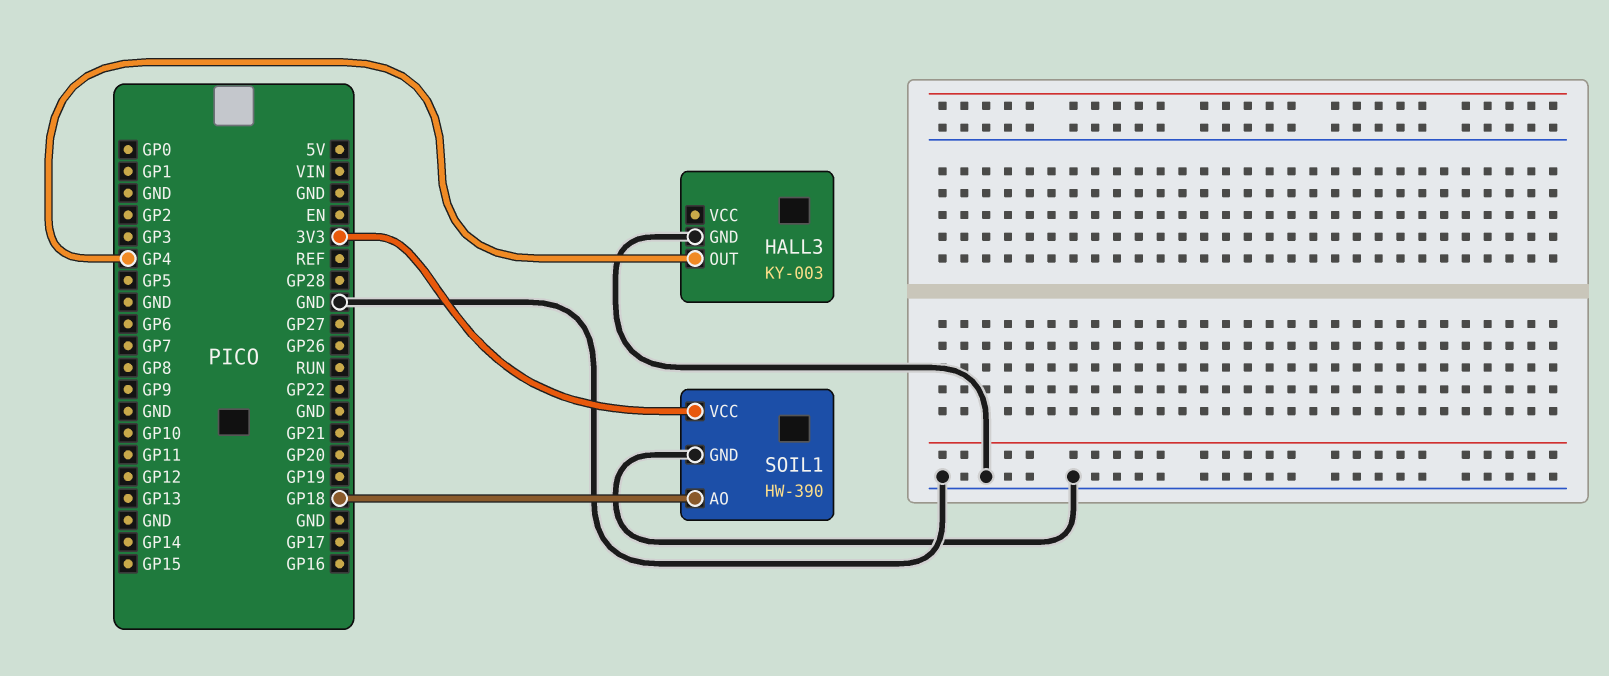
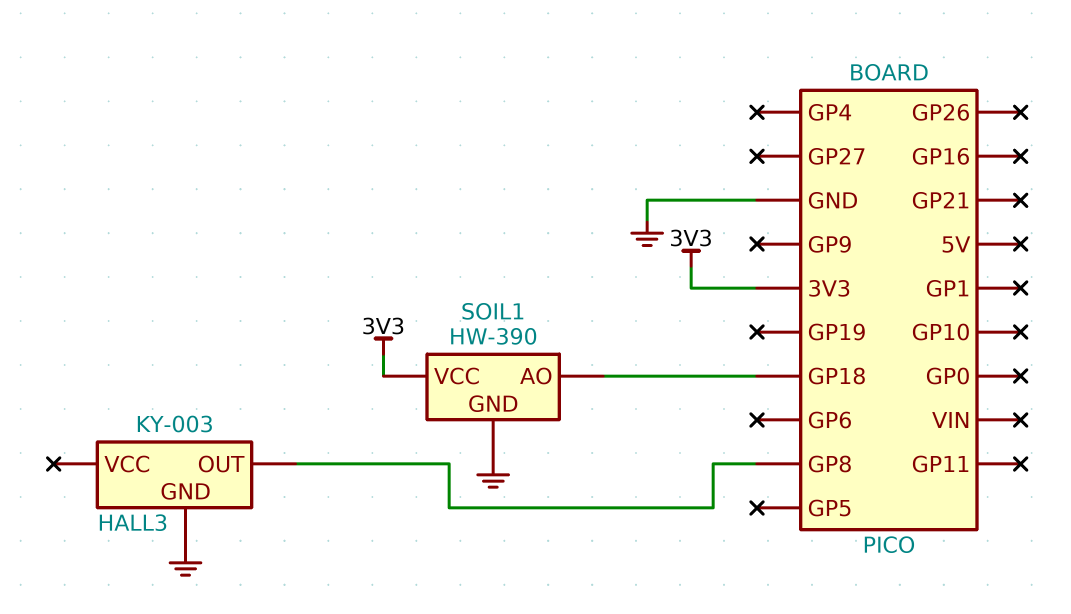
HALL3 pin OUT: GP4 -> GP8

